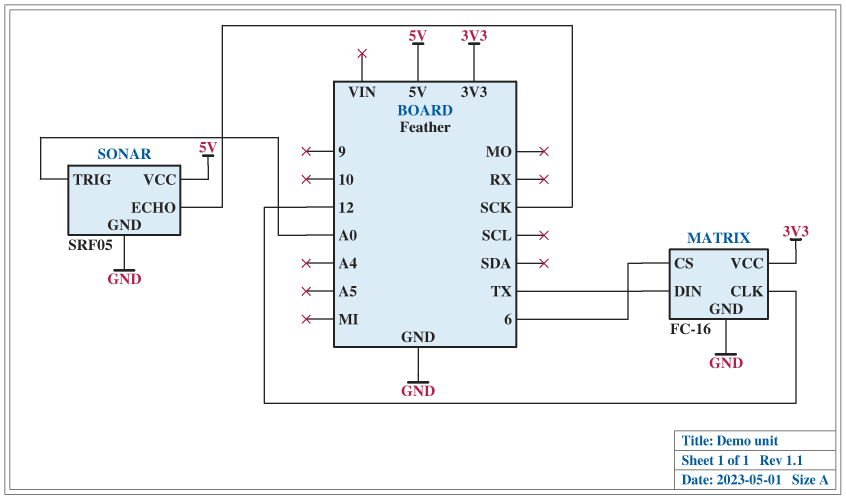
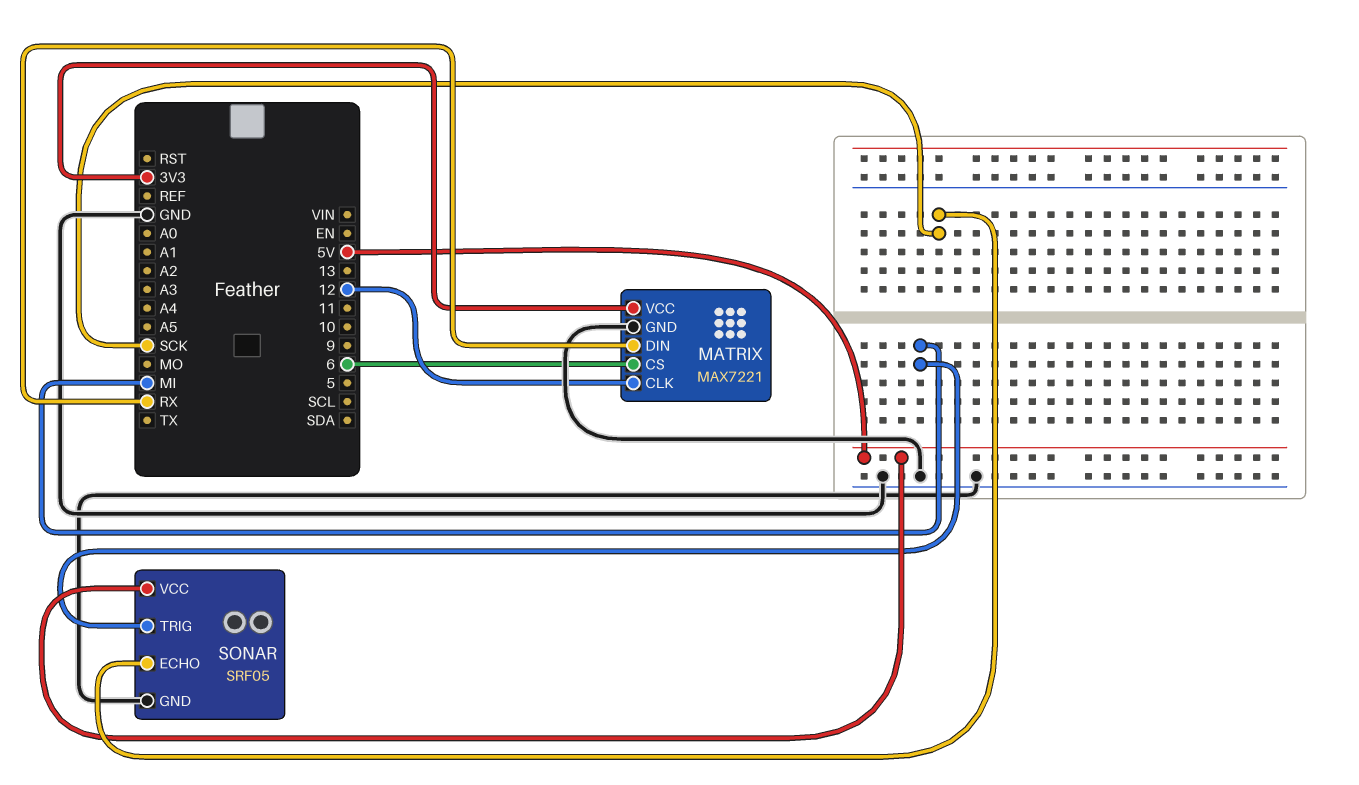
MATRIX: FC-16 -> MAX7221
MATRIX pin DIN: TX -> RX
SONAR pin TRIG: A0 -> MI

